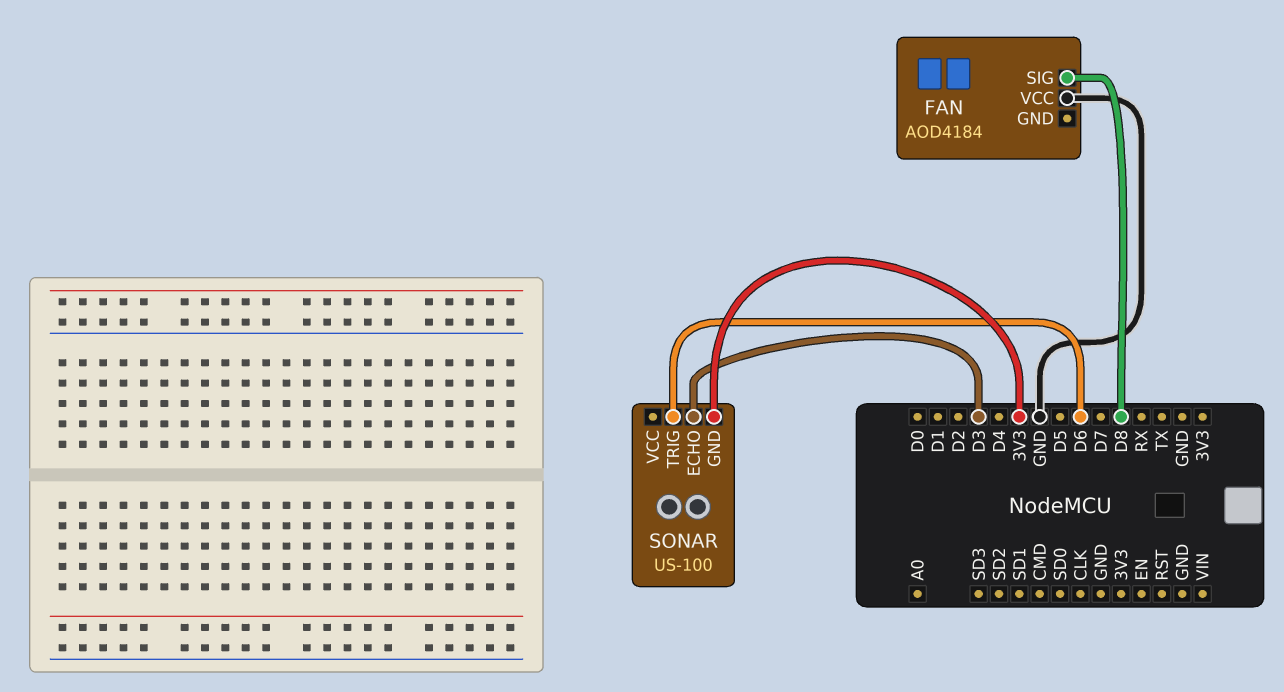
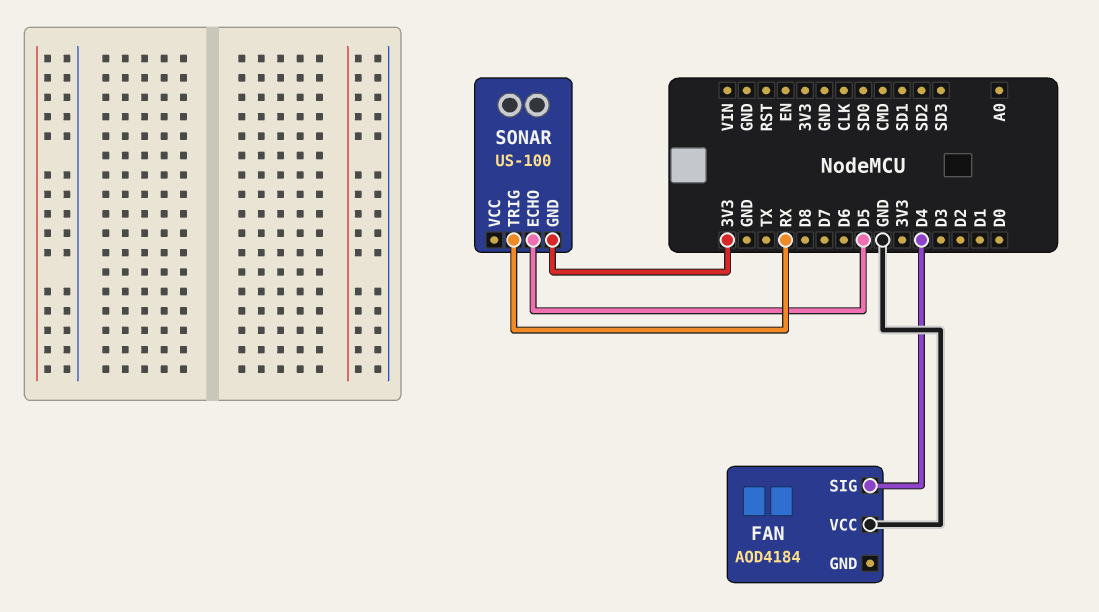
FAN pin SIG: D8 -> D4
SONAR pin ECHO: D3 -> D5
SONAR pin TRIG: D6 -> RX

